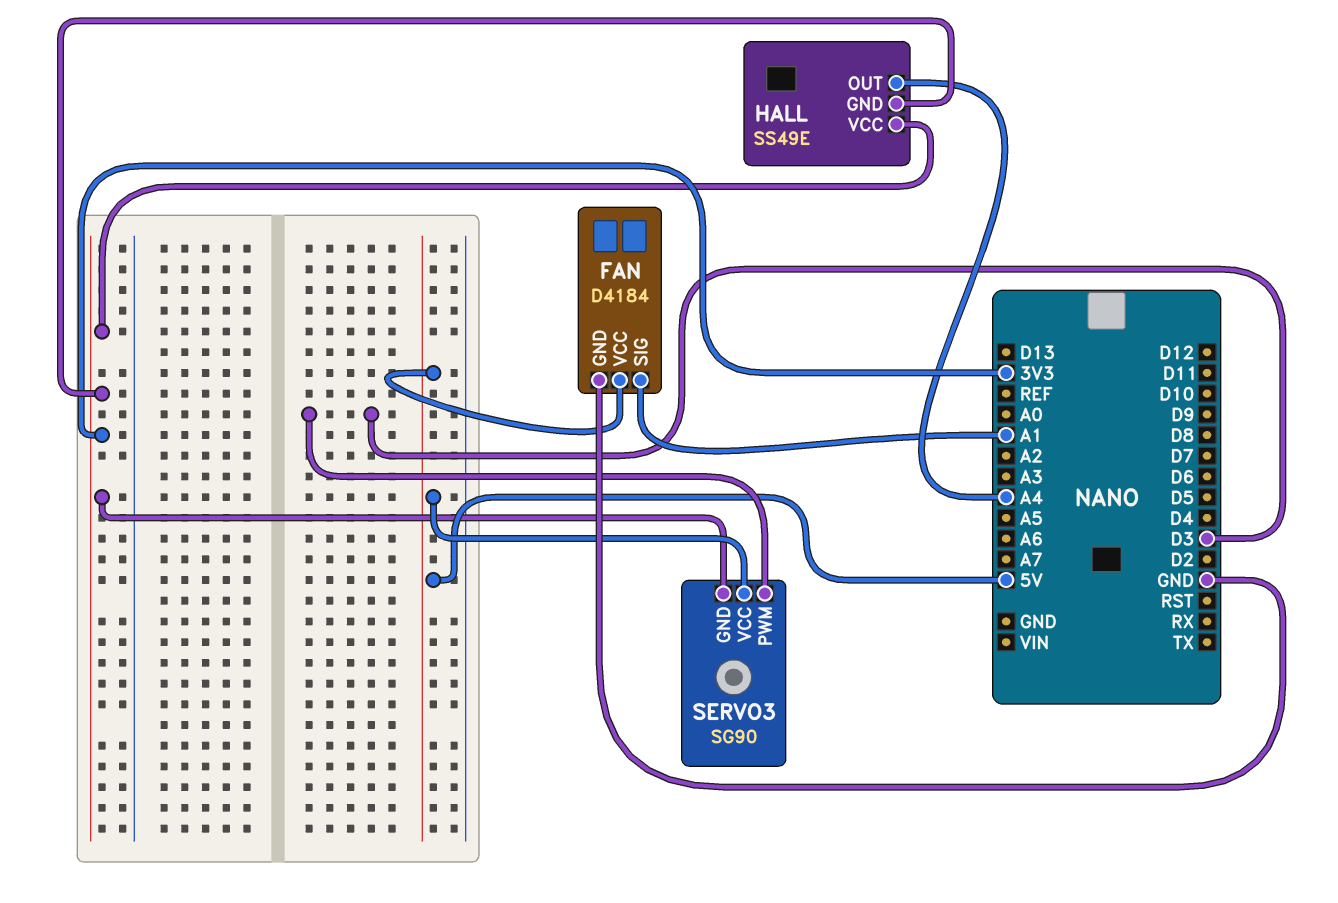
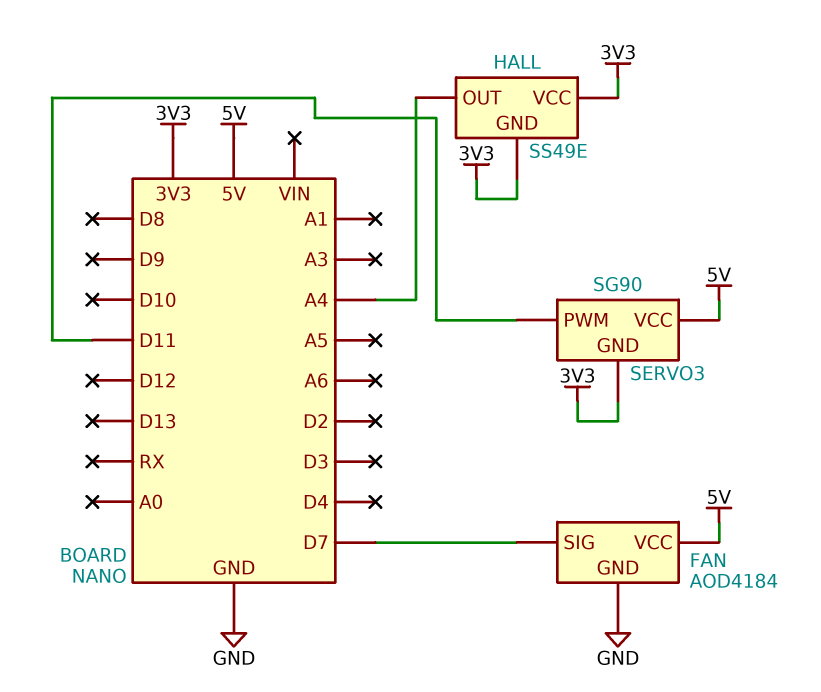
FAN: D4184 -> AOD4184
FAN pin SIG: A1 -> D7
SERVO3 pin PWM: D3 -> D11

